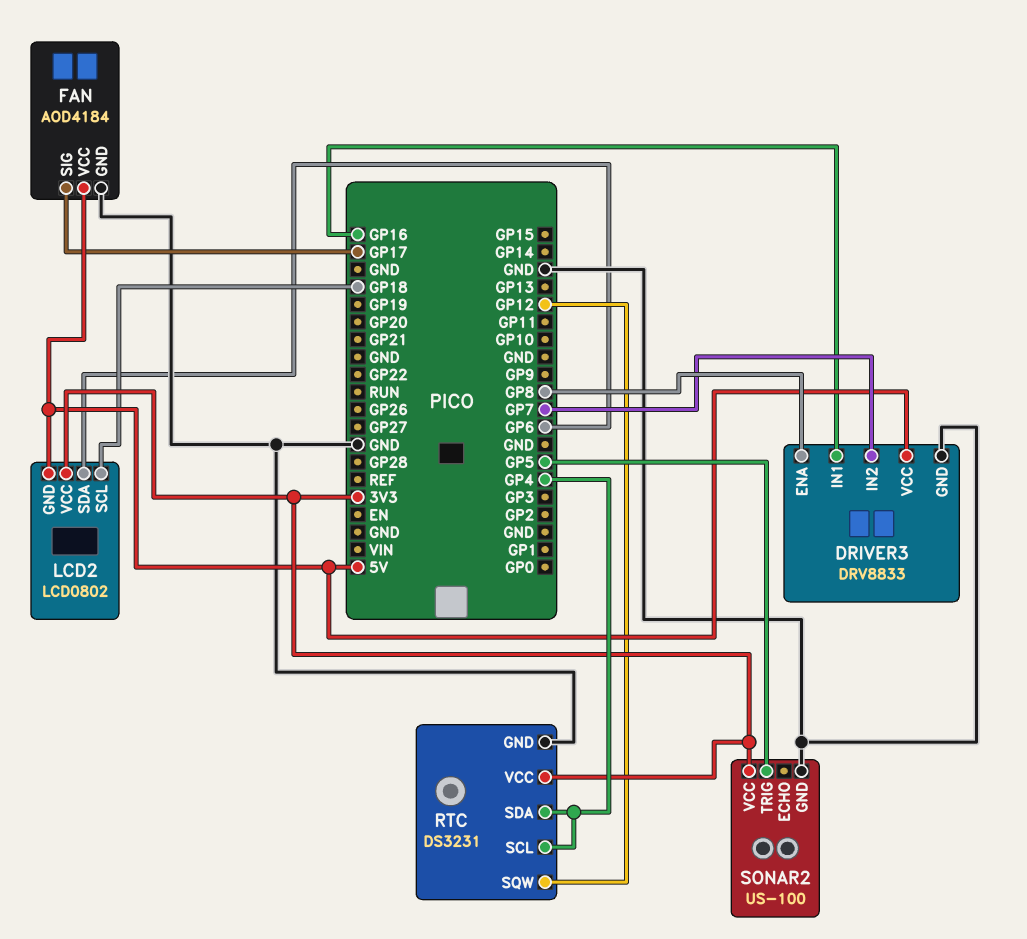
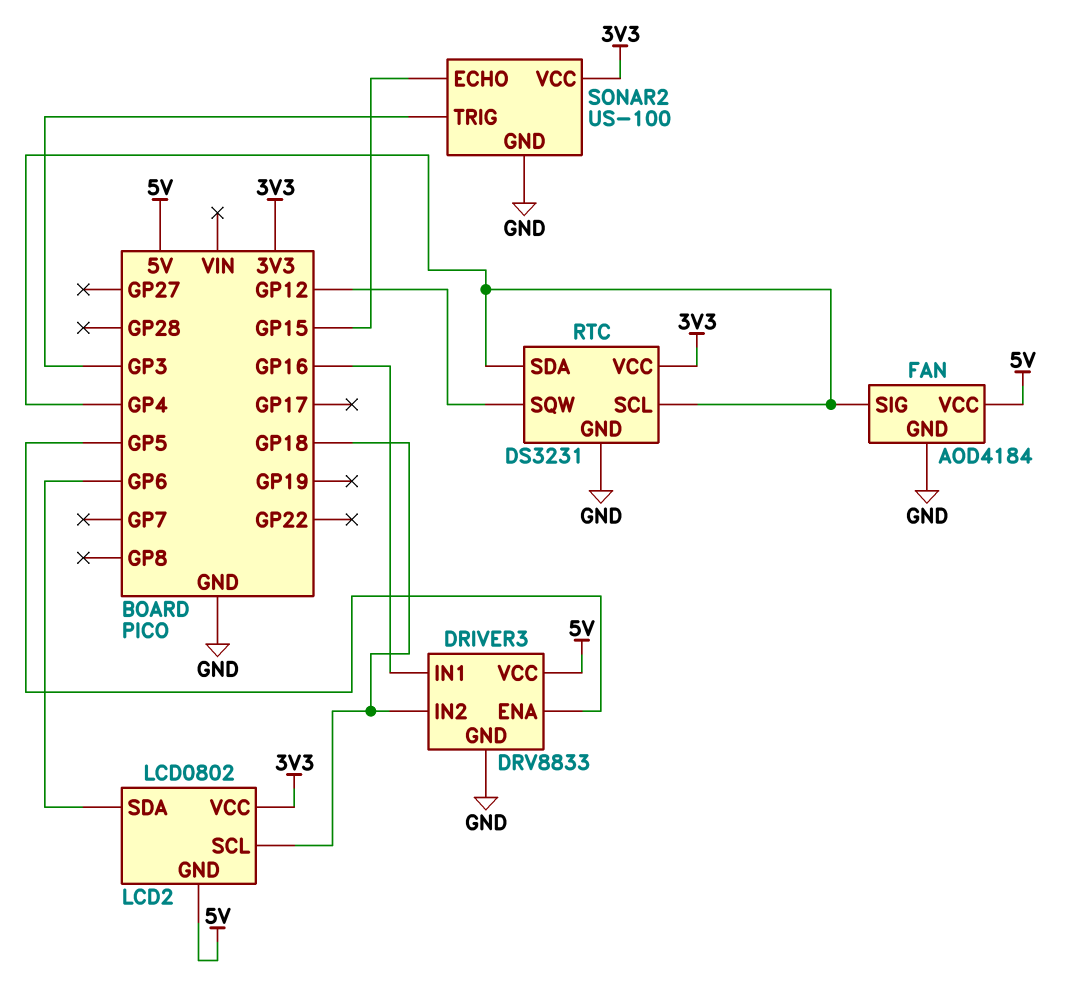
DRIVER3 pin ENA: GP8 -> GP5
DRIVER3 pin IN2: GP7 -> GP18
FAN pin SIG: GP17 -> GP4
SONAR2 pin ECHO: none -> GP15
SONAR2 pin TRIG: GP5 -> GP3

